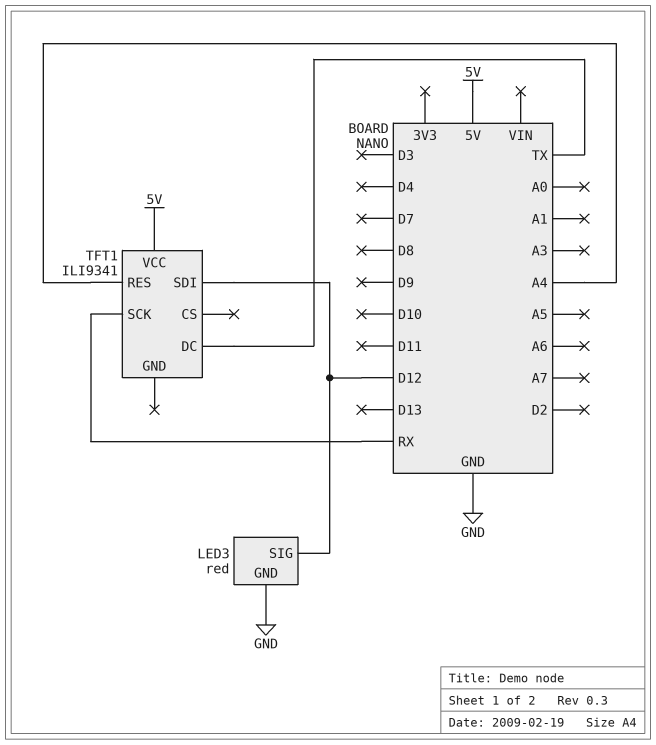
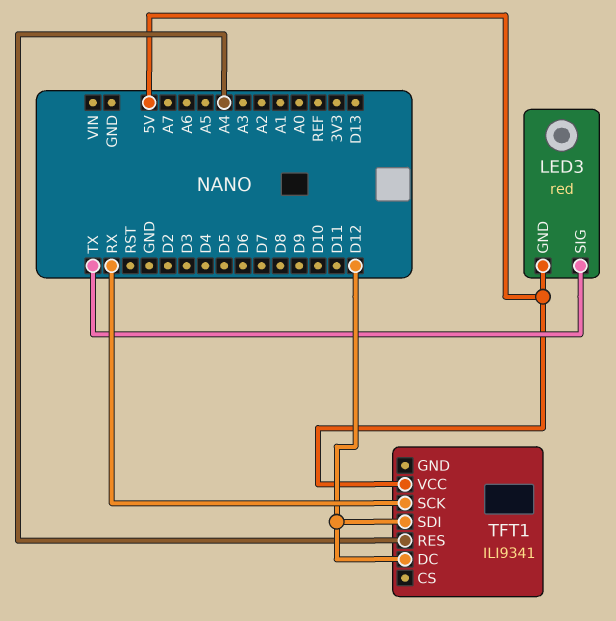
LED3 pin GND: GND -> 5V
LED3 pin SIG: D12 -> TX
TFT1 pin DC: TX -> D12

